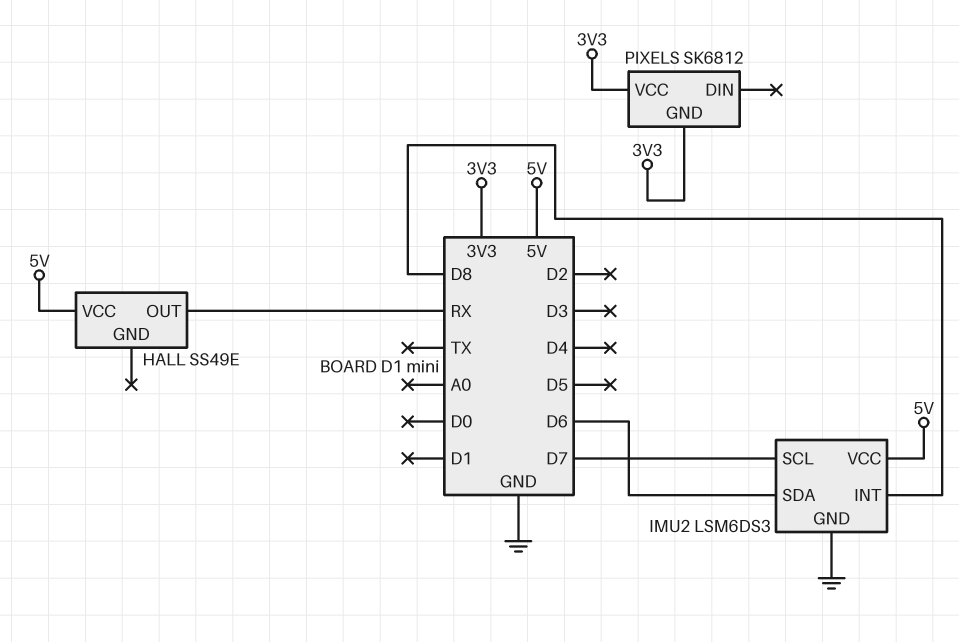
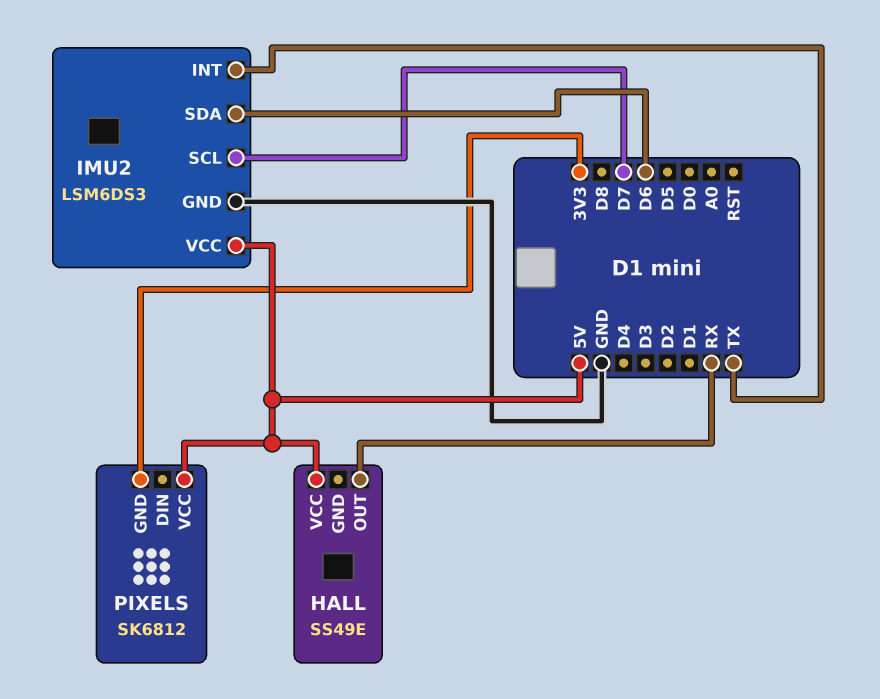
IMU2 pin INT: D8 -> TX
PIXELS pin VCC: 3V3 -> 5V

